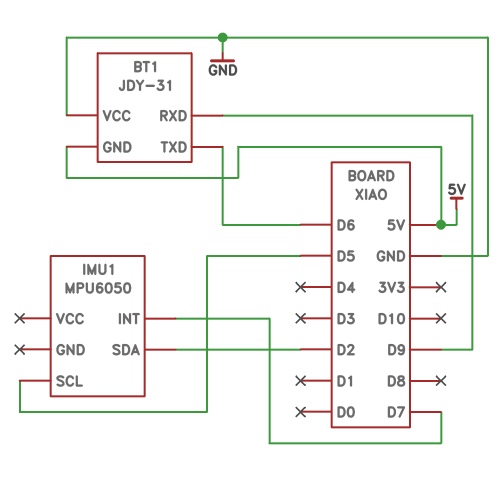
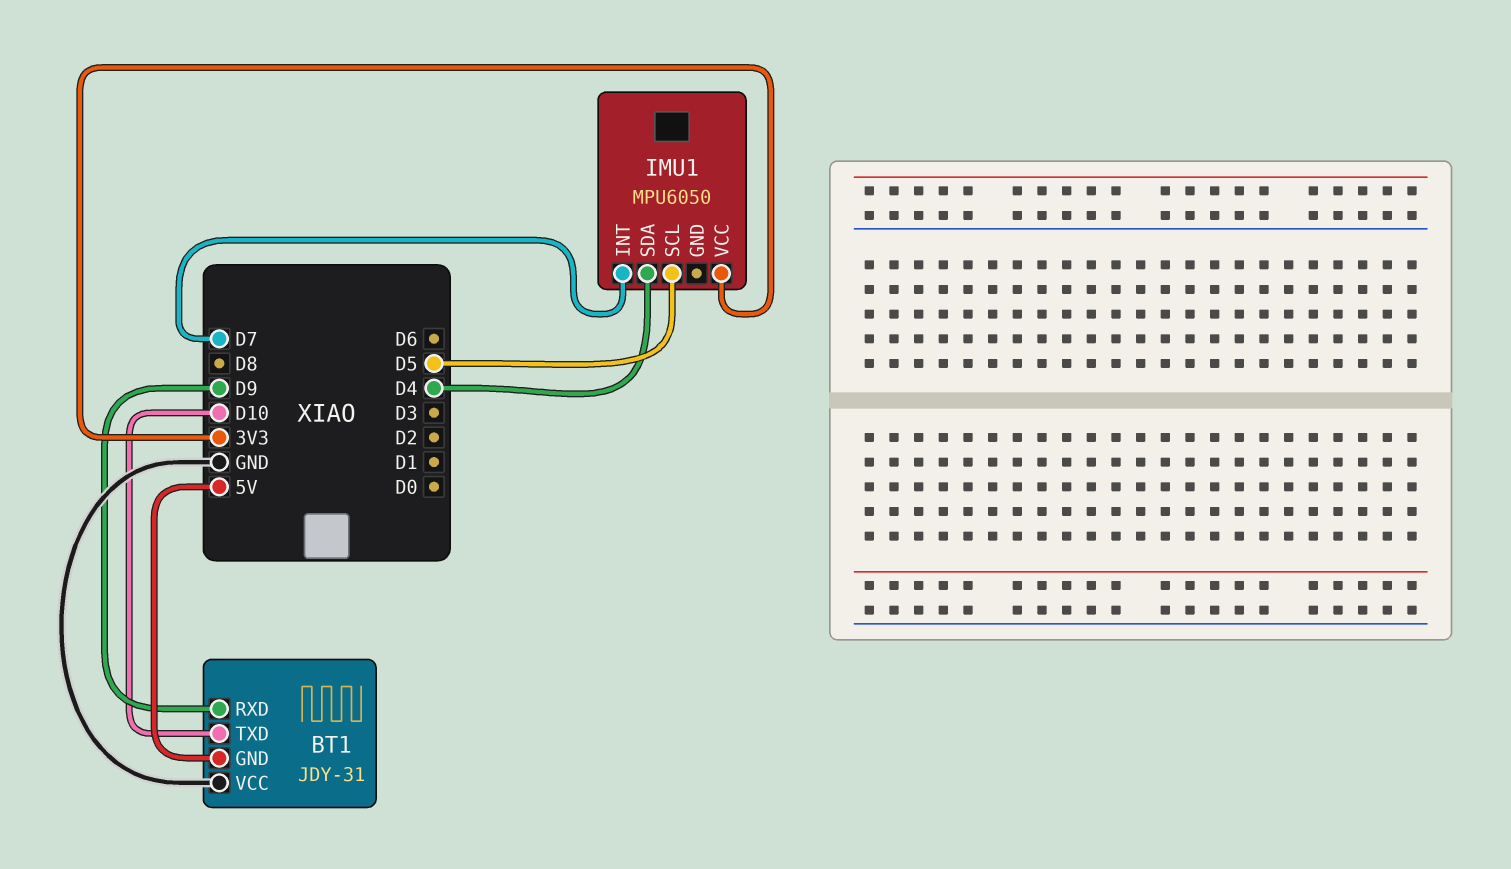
BT1 pin TXD: D6 -> D10
IMU1 pin SDA: D2 -> D4
IMU1 pin VCC: none -> 3V3

